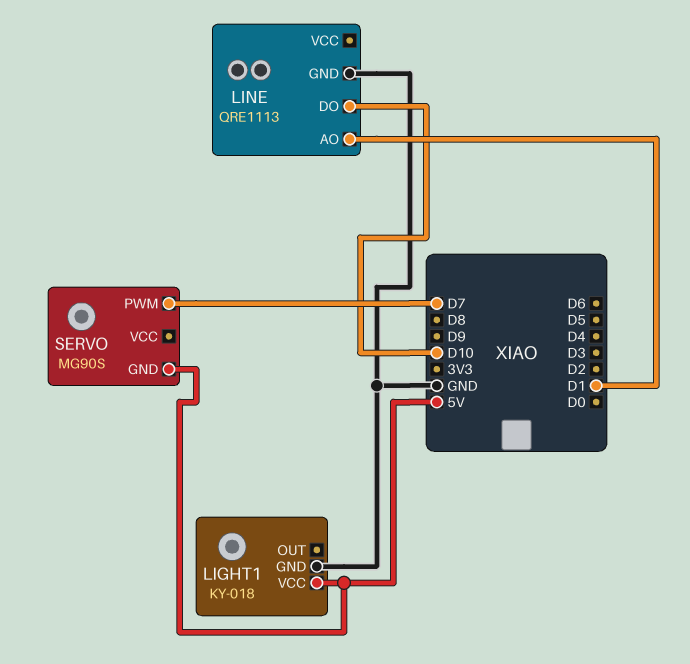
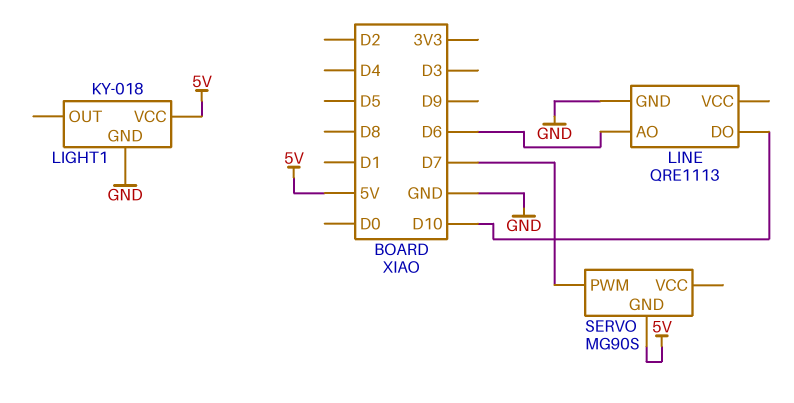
LINE pin AO: D1 -> D6

